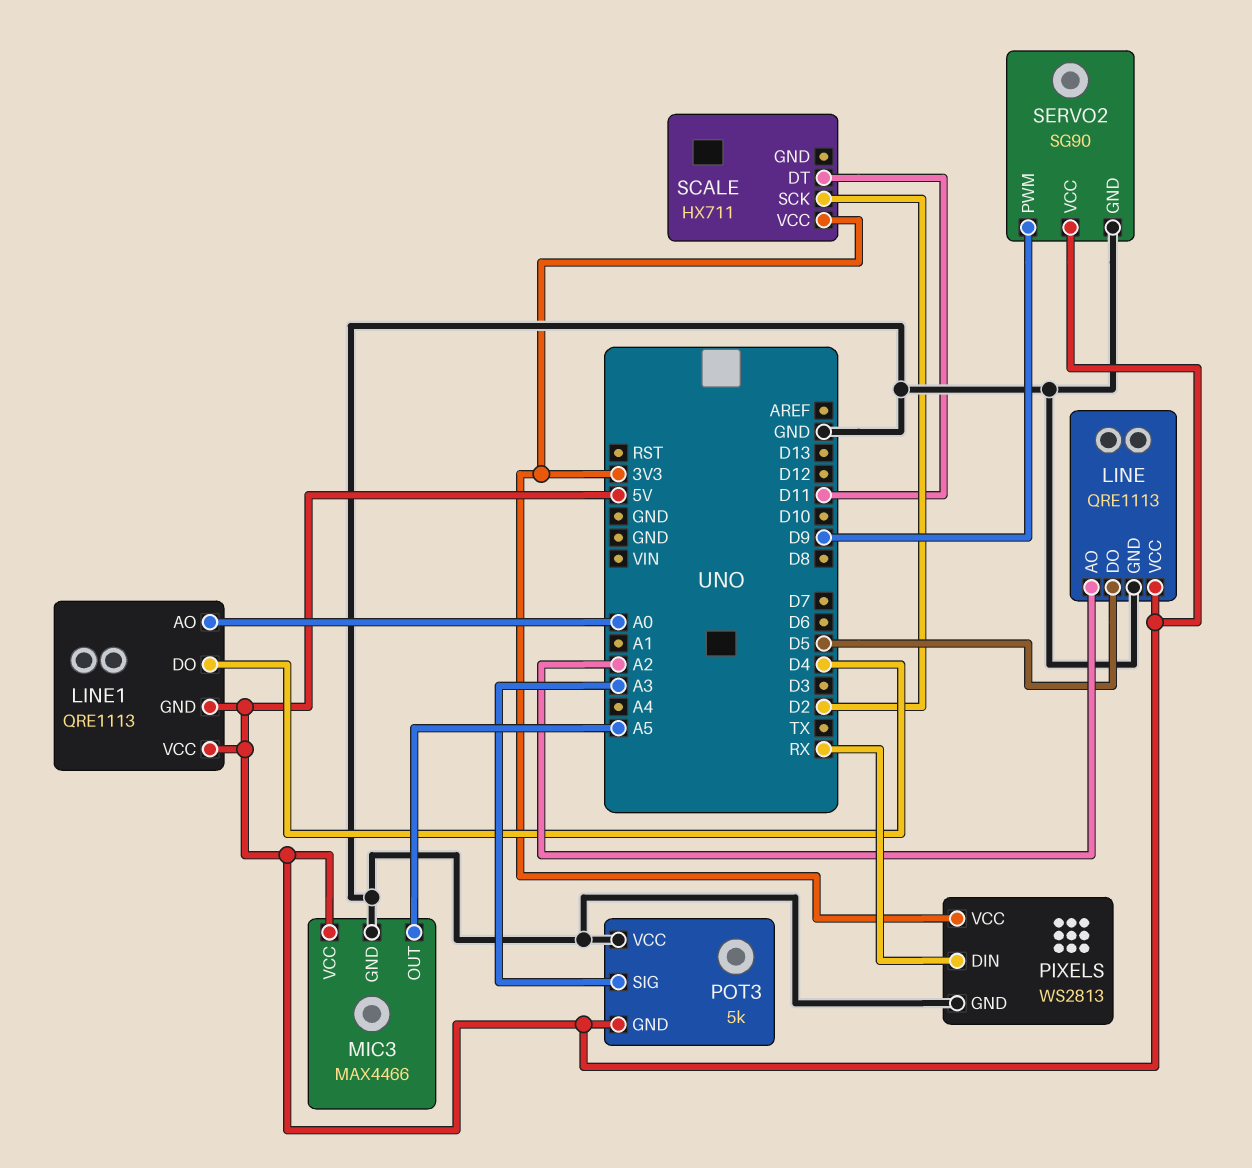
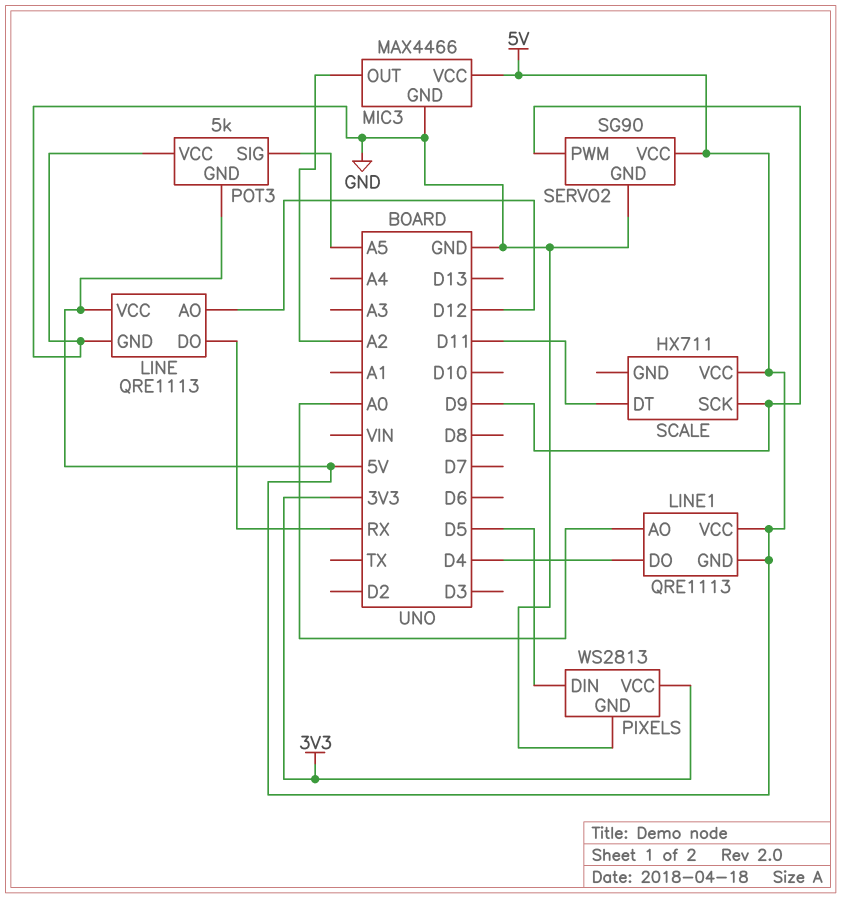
LINE pin AO: A2 -> D12
LINE pin DO: D5 -> RX
MIC3 pin OUT: A5 -> A2
PIXELS pin DIN: RX -> D5
POT3 pin SIG: A3 -> A5
SCALE pin SCK: D2 -> D9
SCALE pin VCC: 3V3 -> 5V

